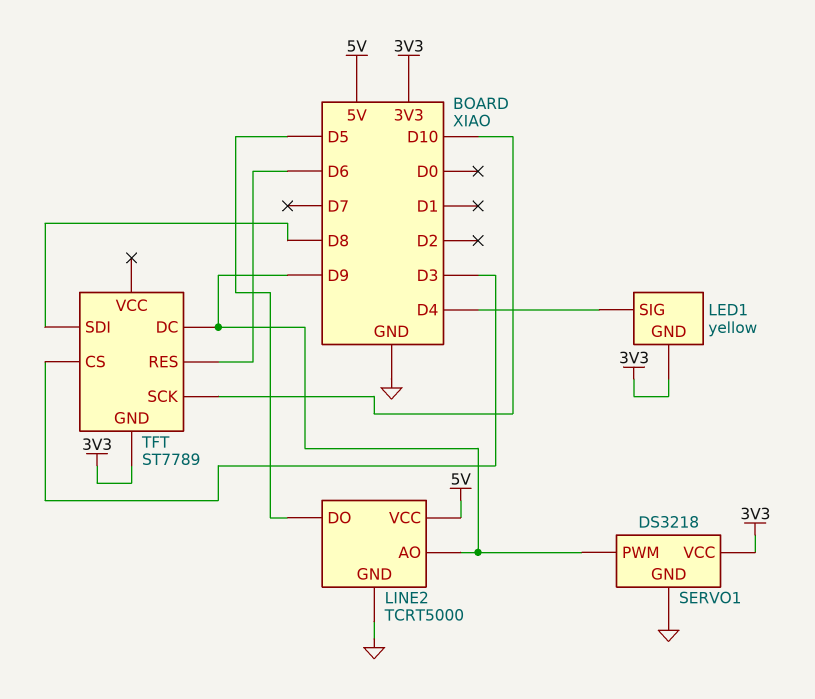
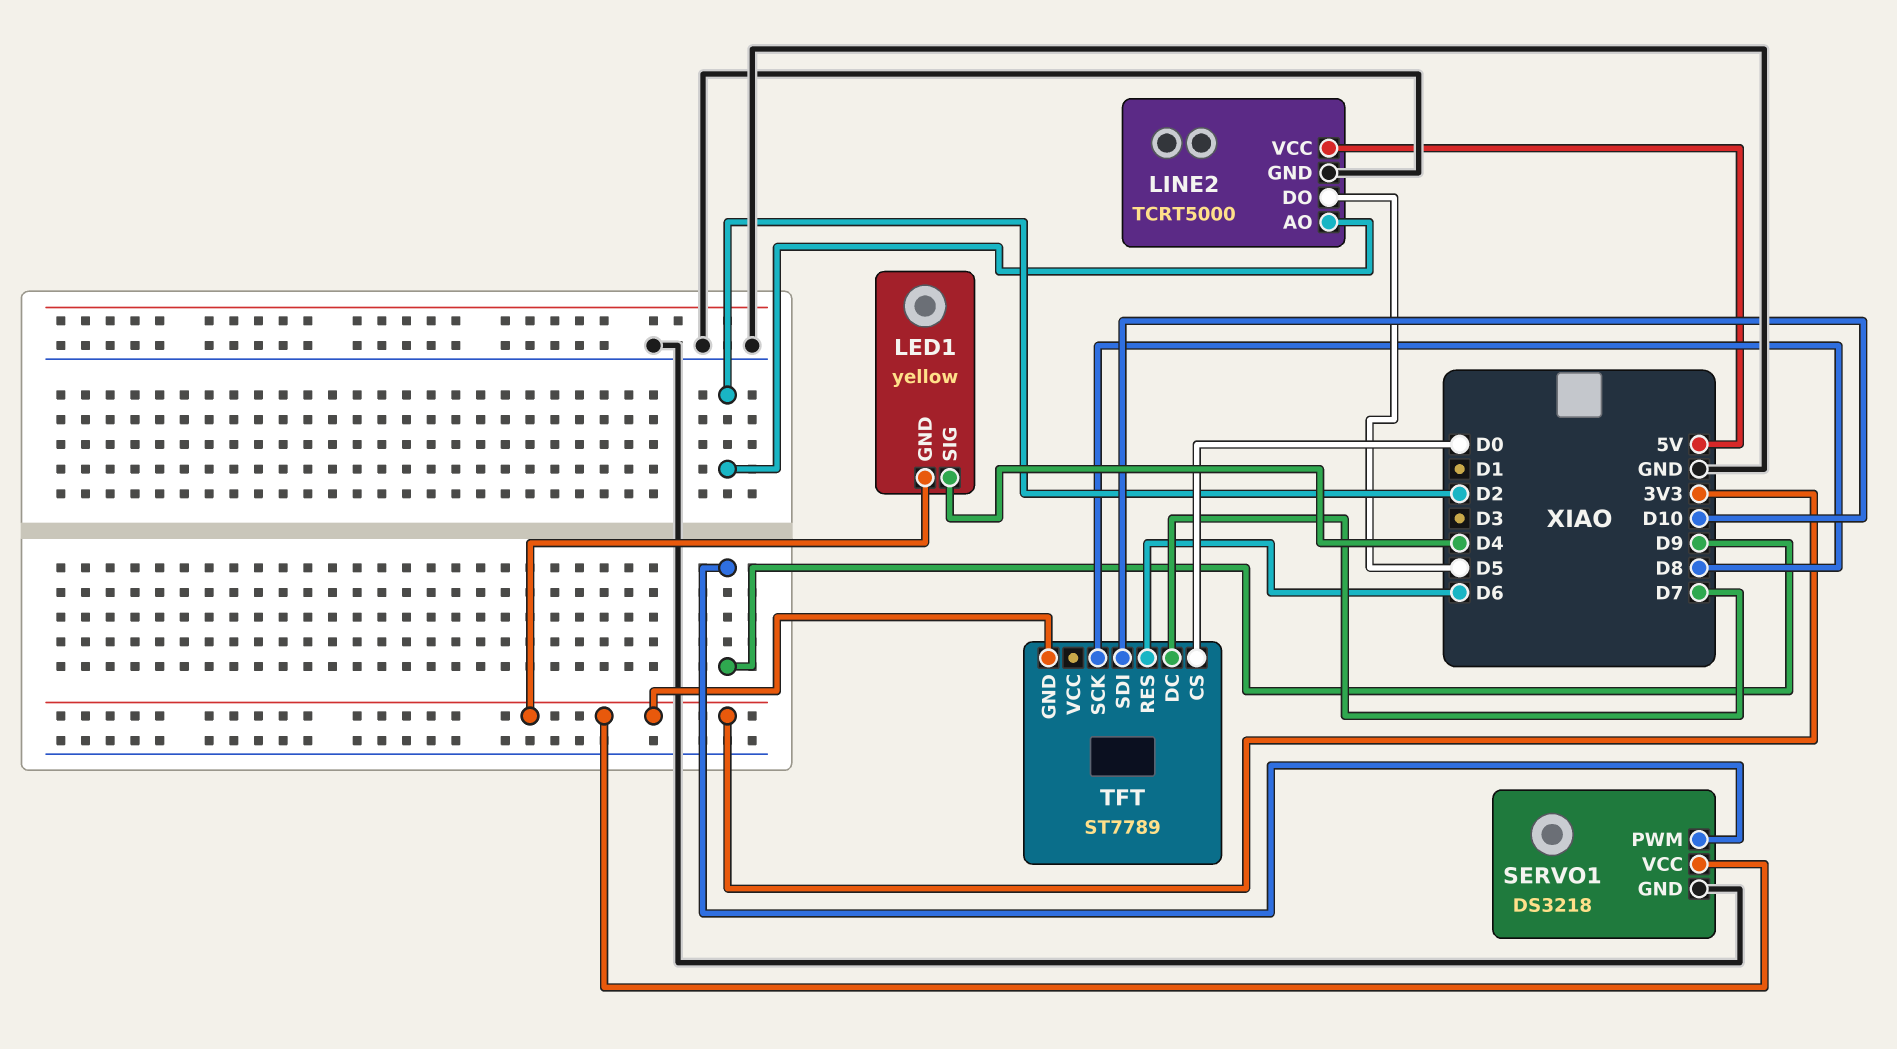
LINE2 pin AO: D9 -> D2
TFT pin CS: D3 -> D0
TFT pin DC: D9 -> D7
TFT pin SCK: D10 -> D8
TFT pin SDI: D8 -> D10

